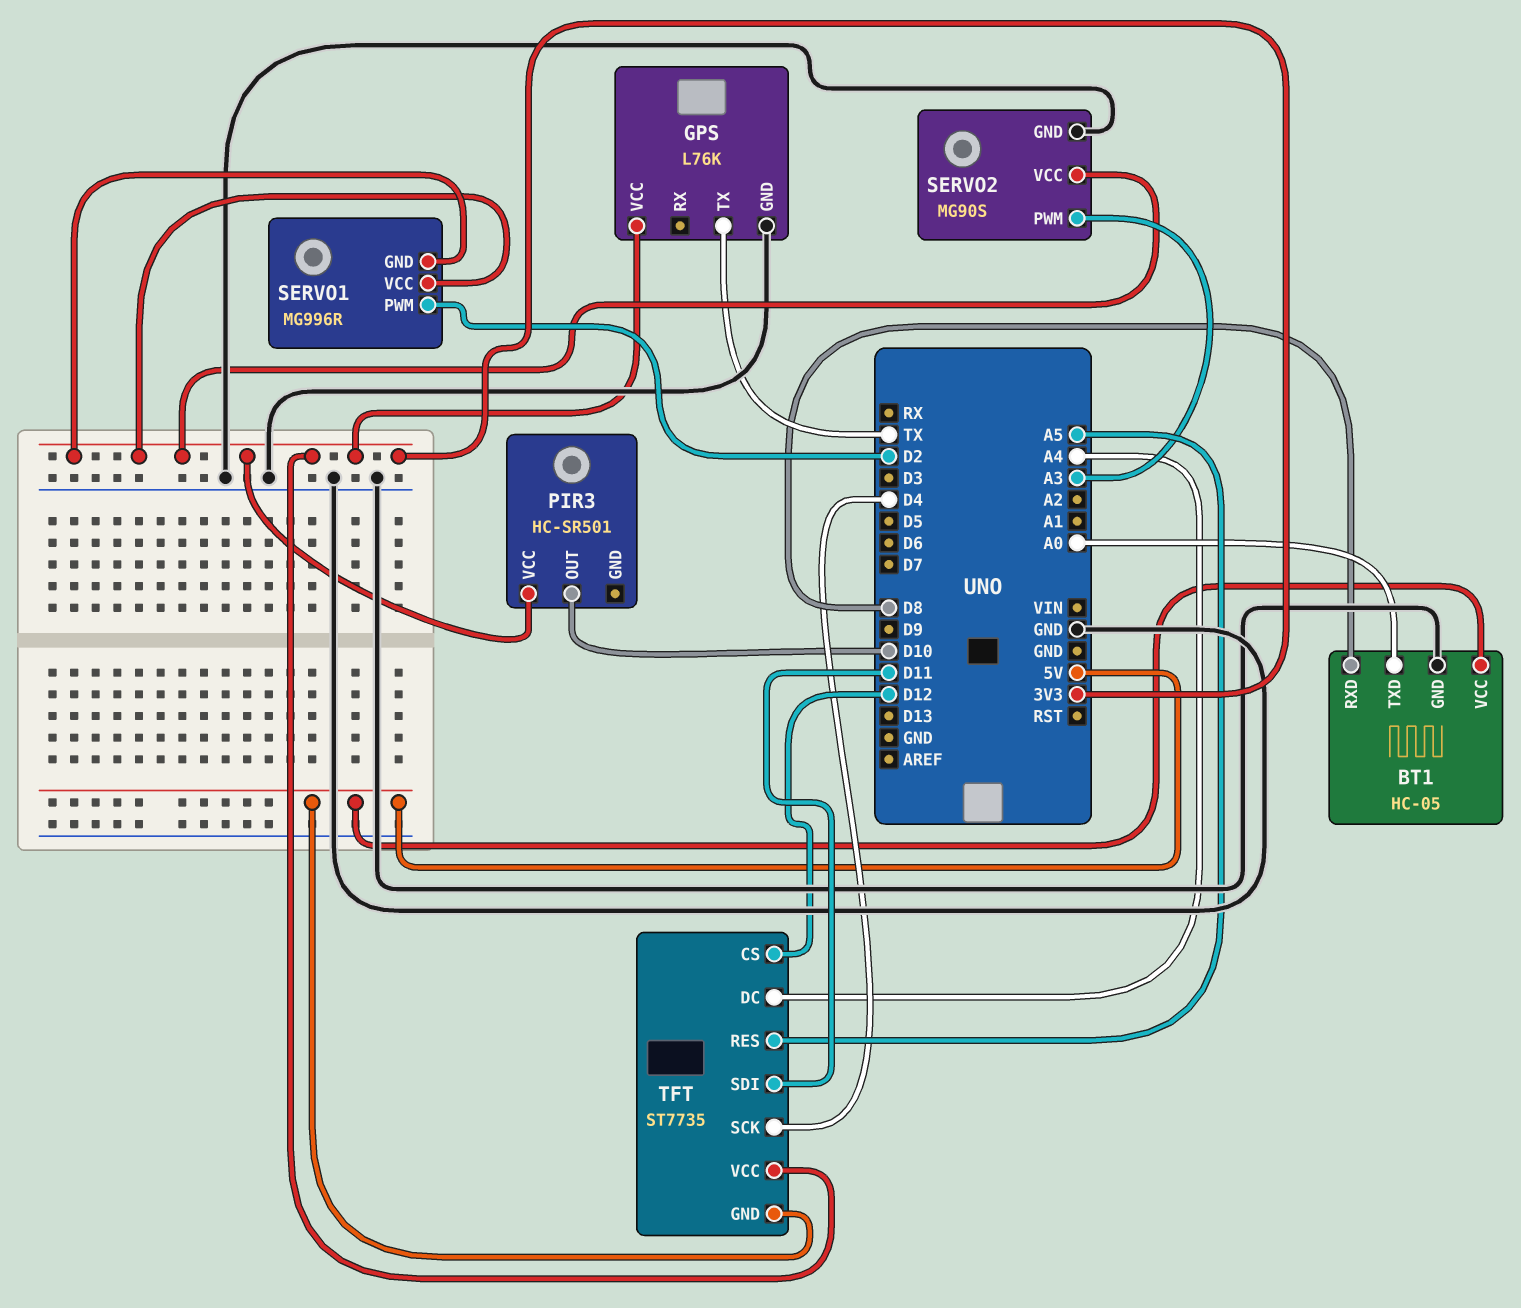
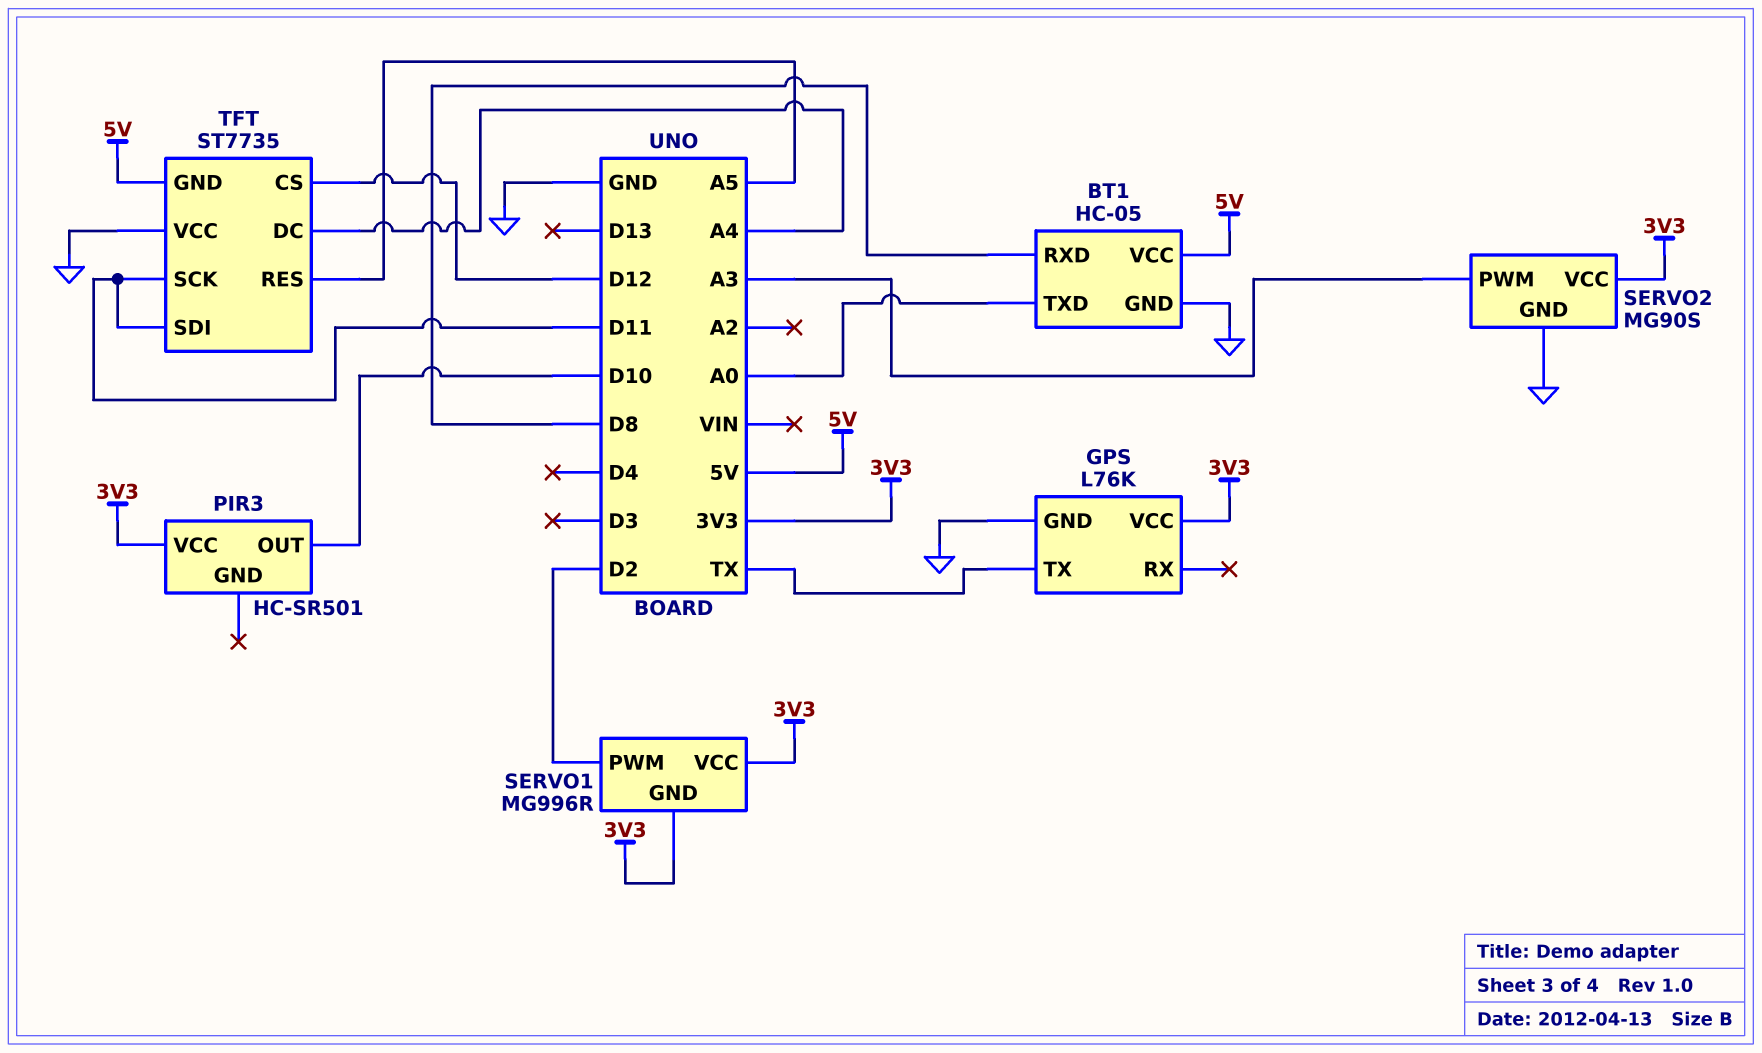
TFT pin SCK: D4 -> D11
TFT pin VCC: 3V3 -> GND

